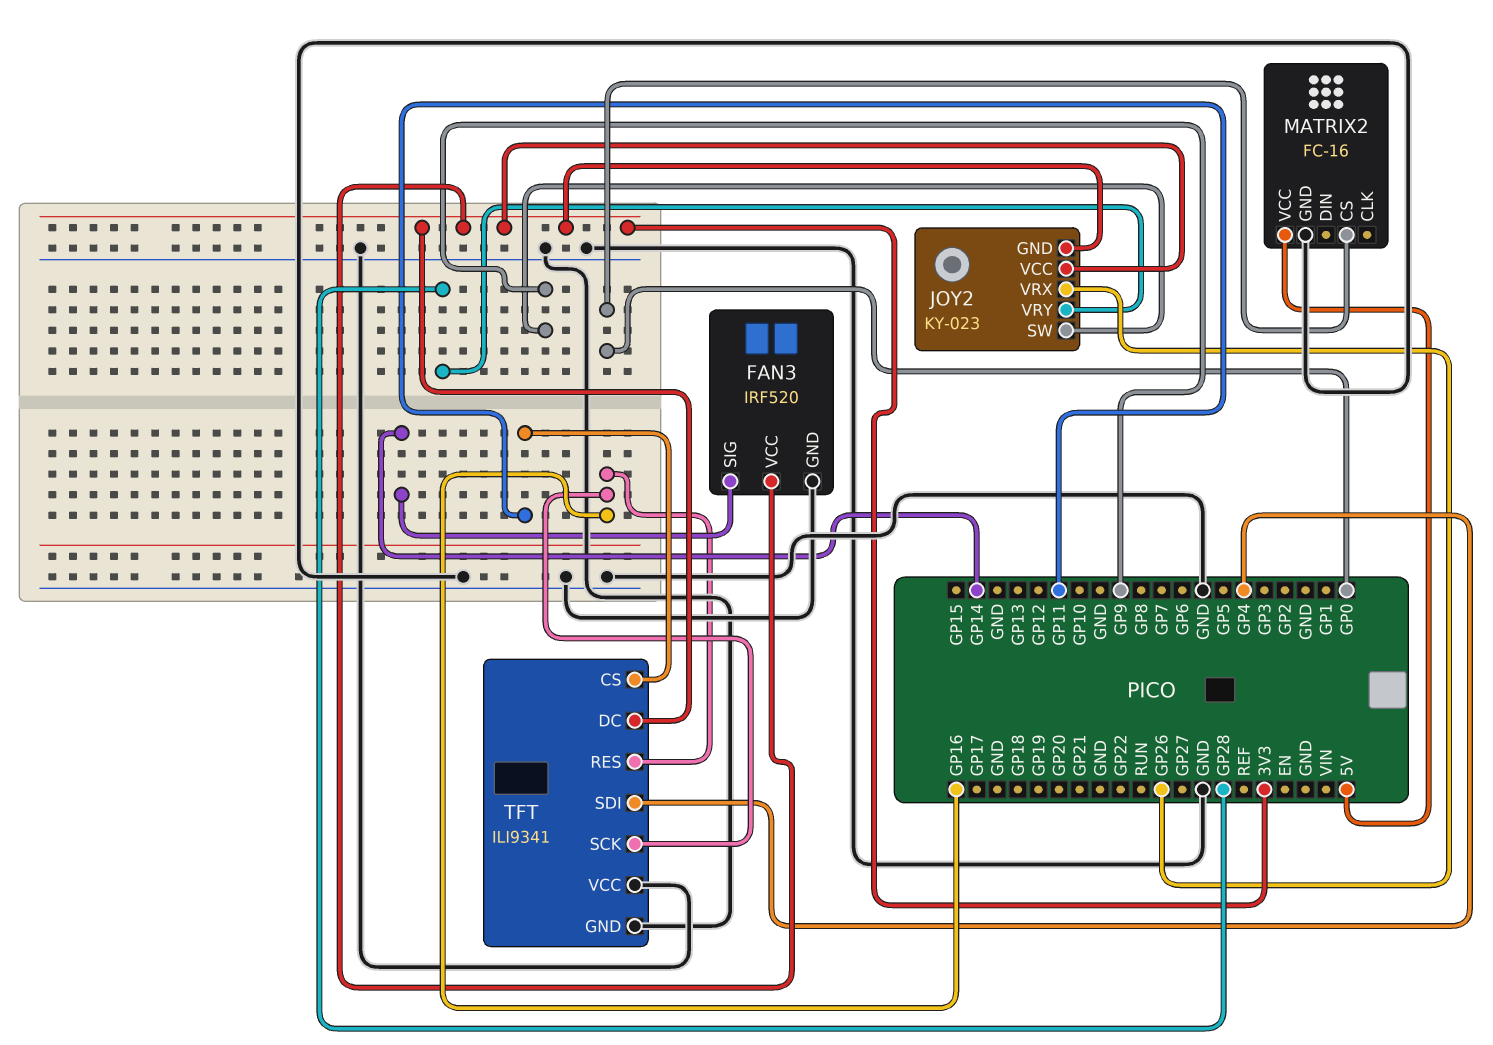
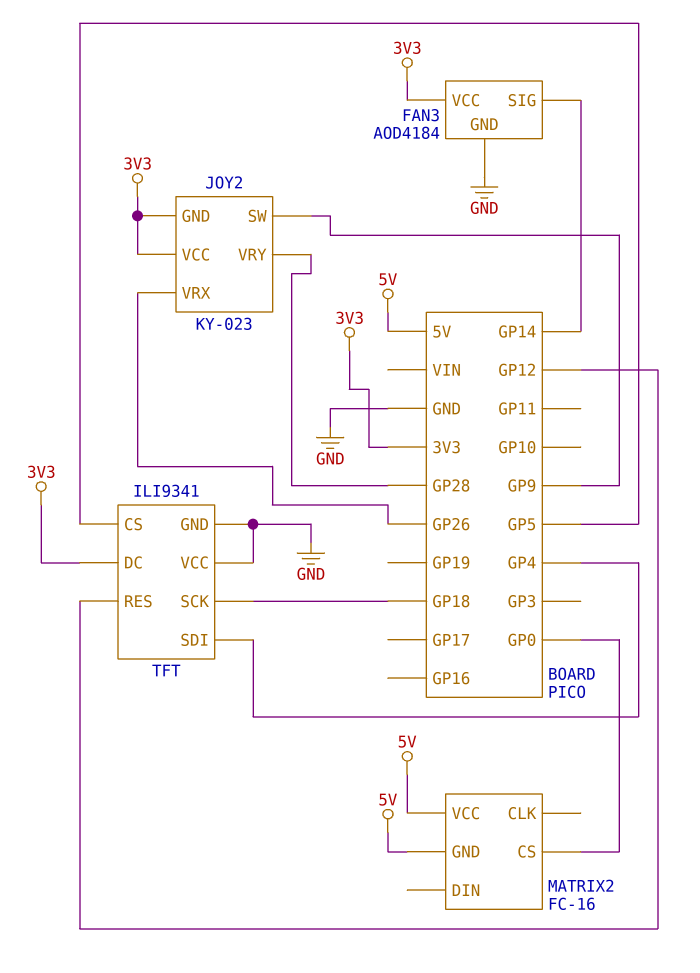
FAN3: IRF520 -> AOD4184
MATRIX2 pin GND: GND -> 5V
TFT pin CS: GP11 -> GP5
TFT pin RES: GP16 -> GP12
TFT pin SCK: GP16 -> GP18

